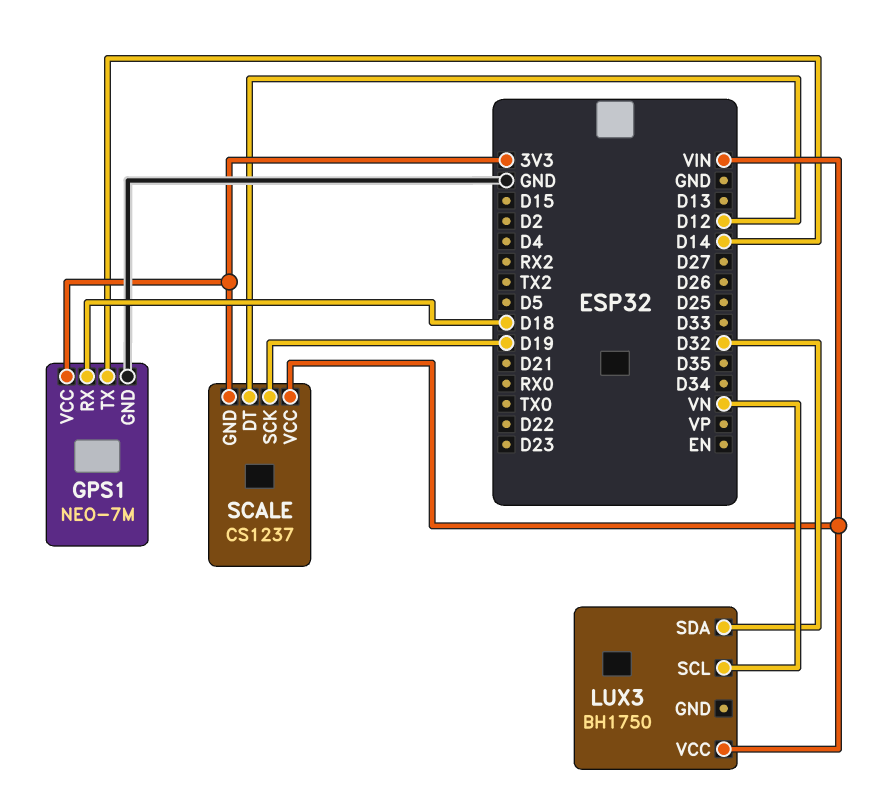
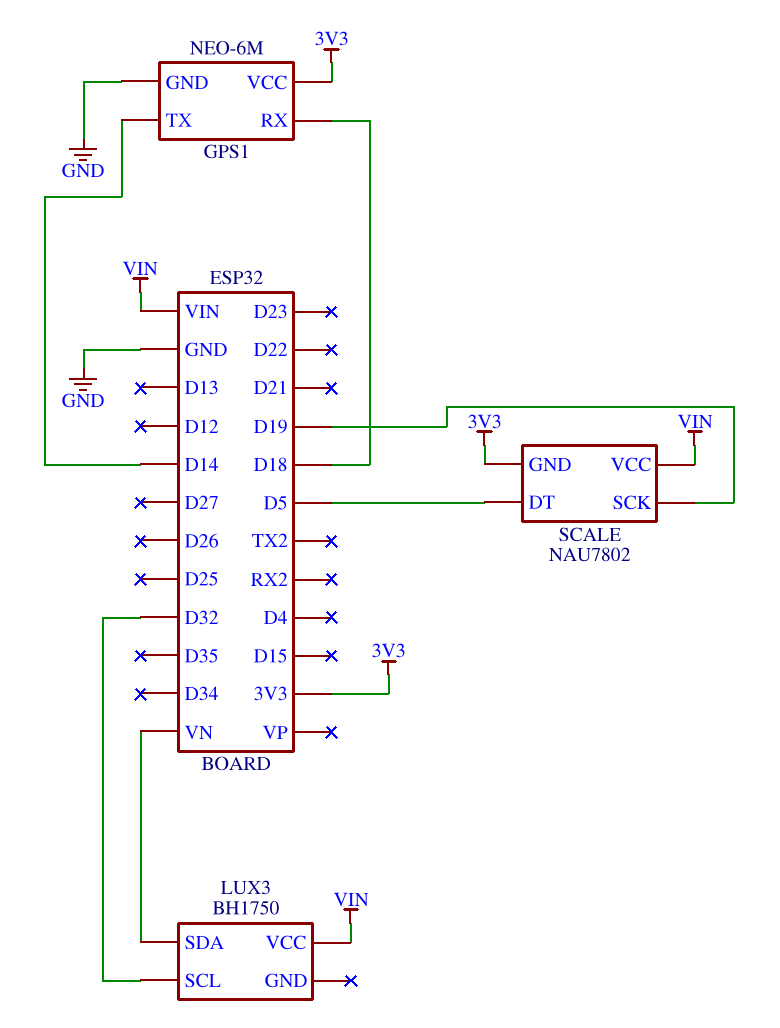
GPS1: NEO-7M -> NEO-6M
LUX3 pin SCL: VN -> D32
LUX3 pin SDA: D32 -> VN
SCALE: CS1237 -> NAU7802
SCALE pin DT: D12 -> D5

